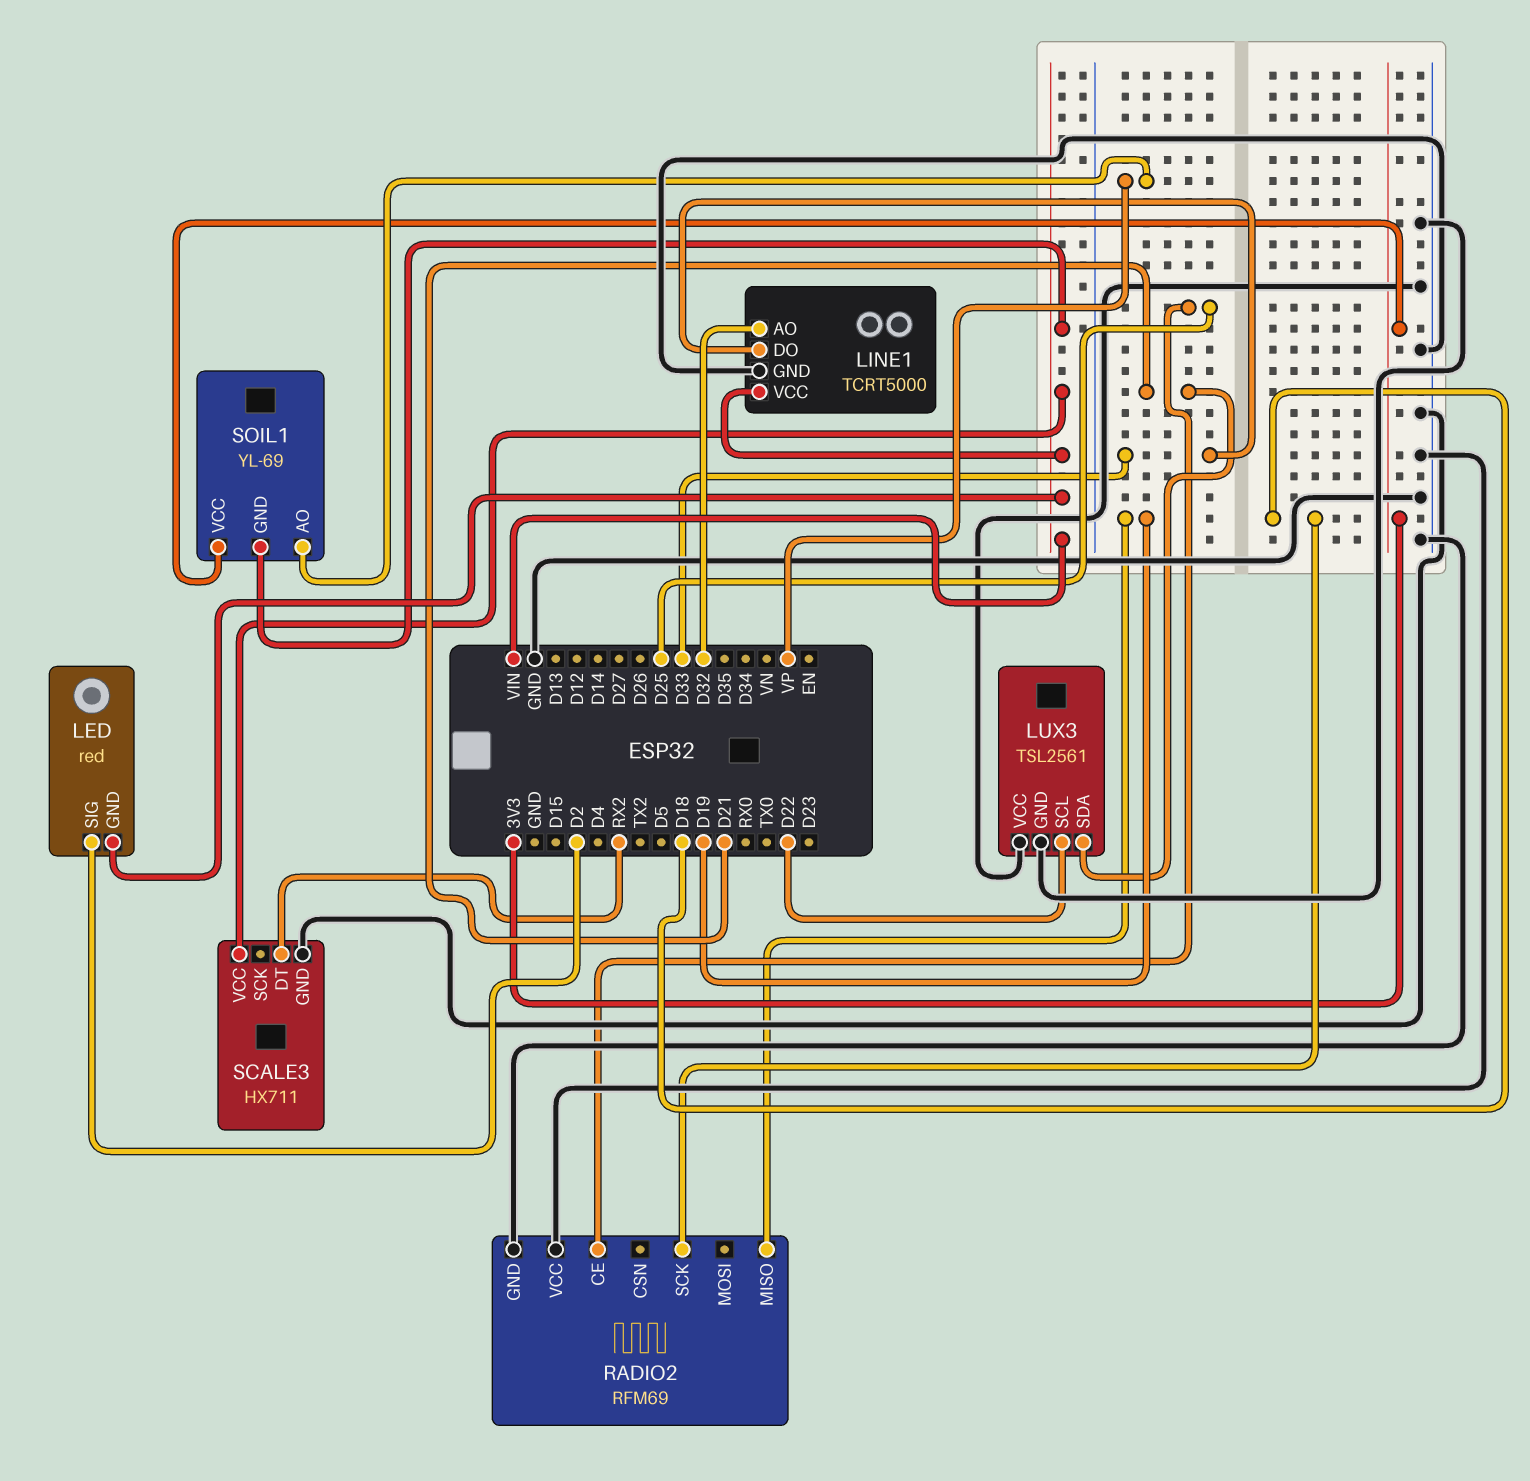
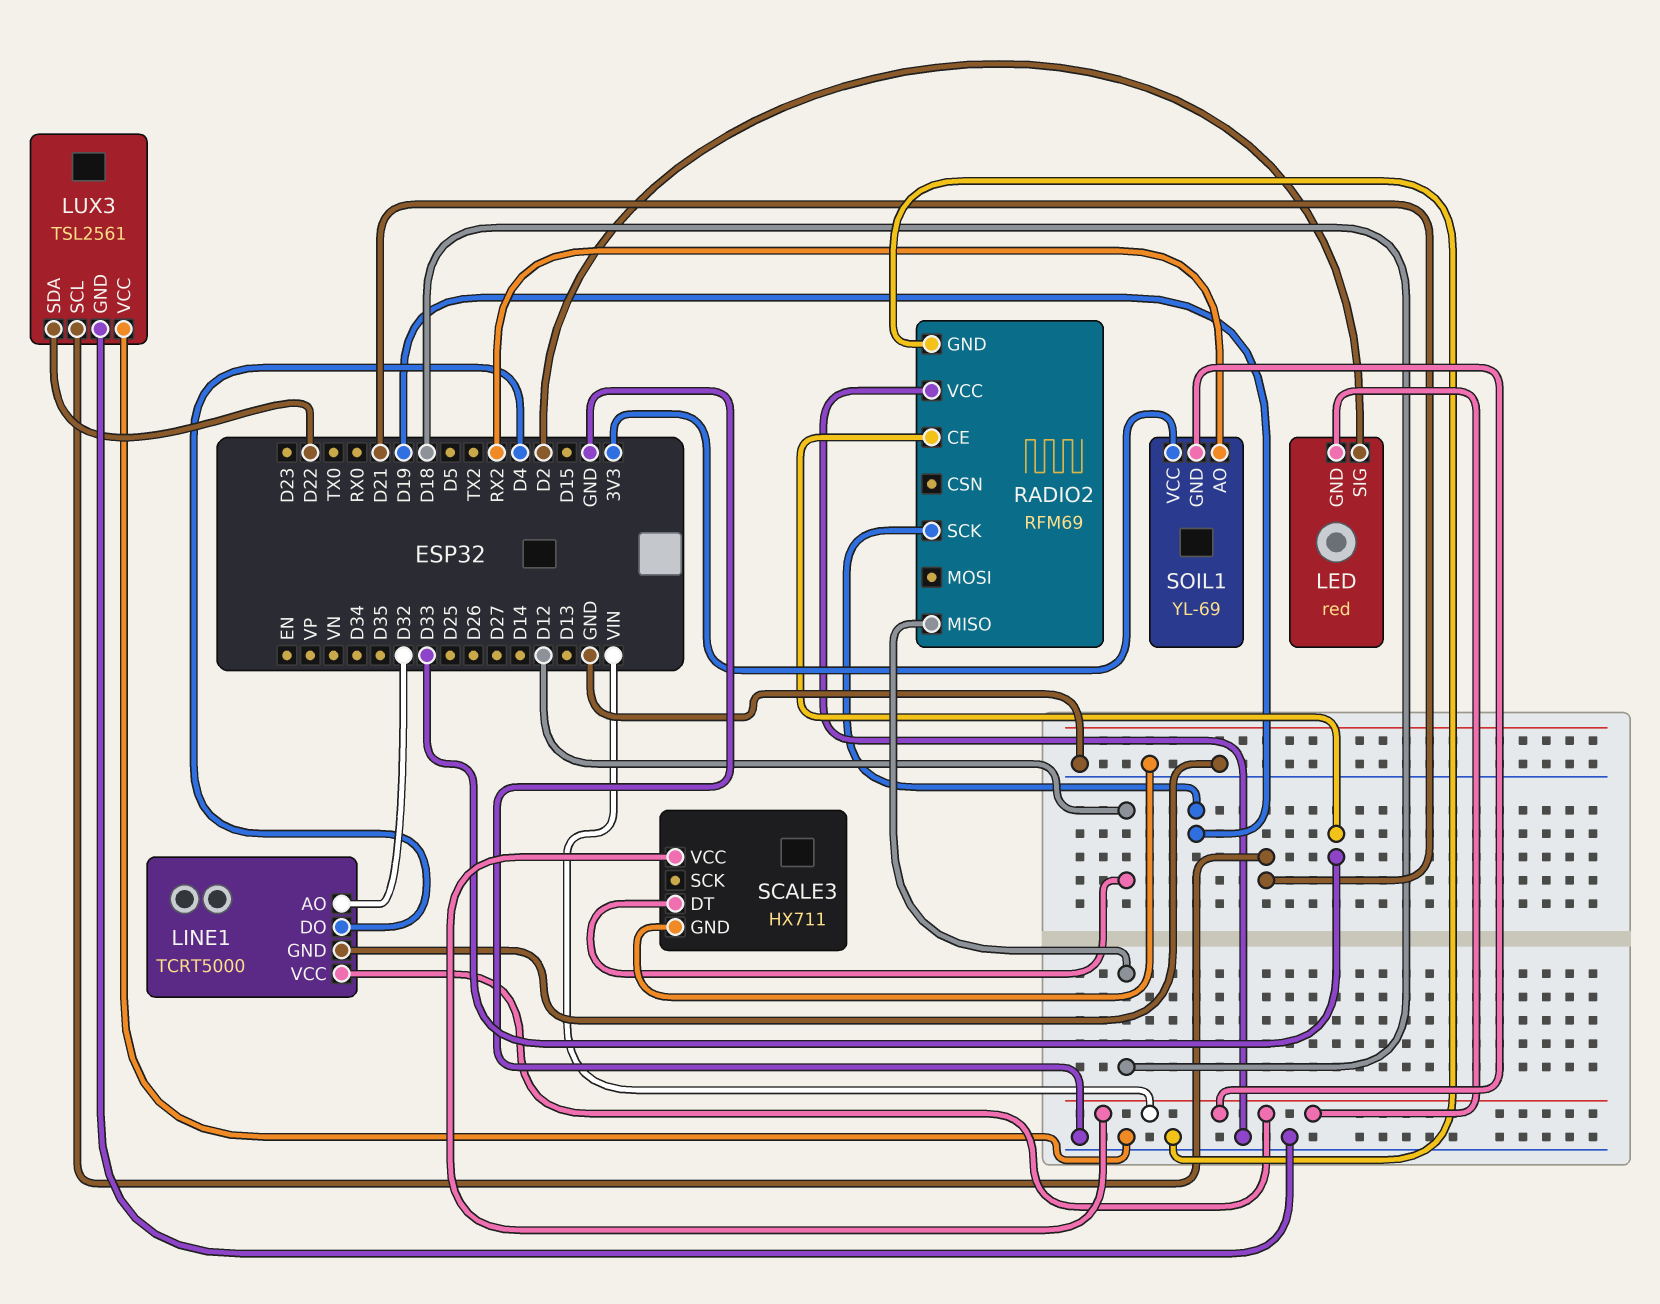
LINE1 pin DO: D33 -> D4
LUX3 pin SCL: D22 -> D21
LUX3 pin SDA: D21 -> D22
RADIO2 pin CE: D25 -> D33
RADIO2 pin MISO: D19 -> D18
RADIO2 pin SCK: D18 -> D19
SCALE3 pin DT: RX2 -> D12
SOIL1 pin AO: VP -> RX2

